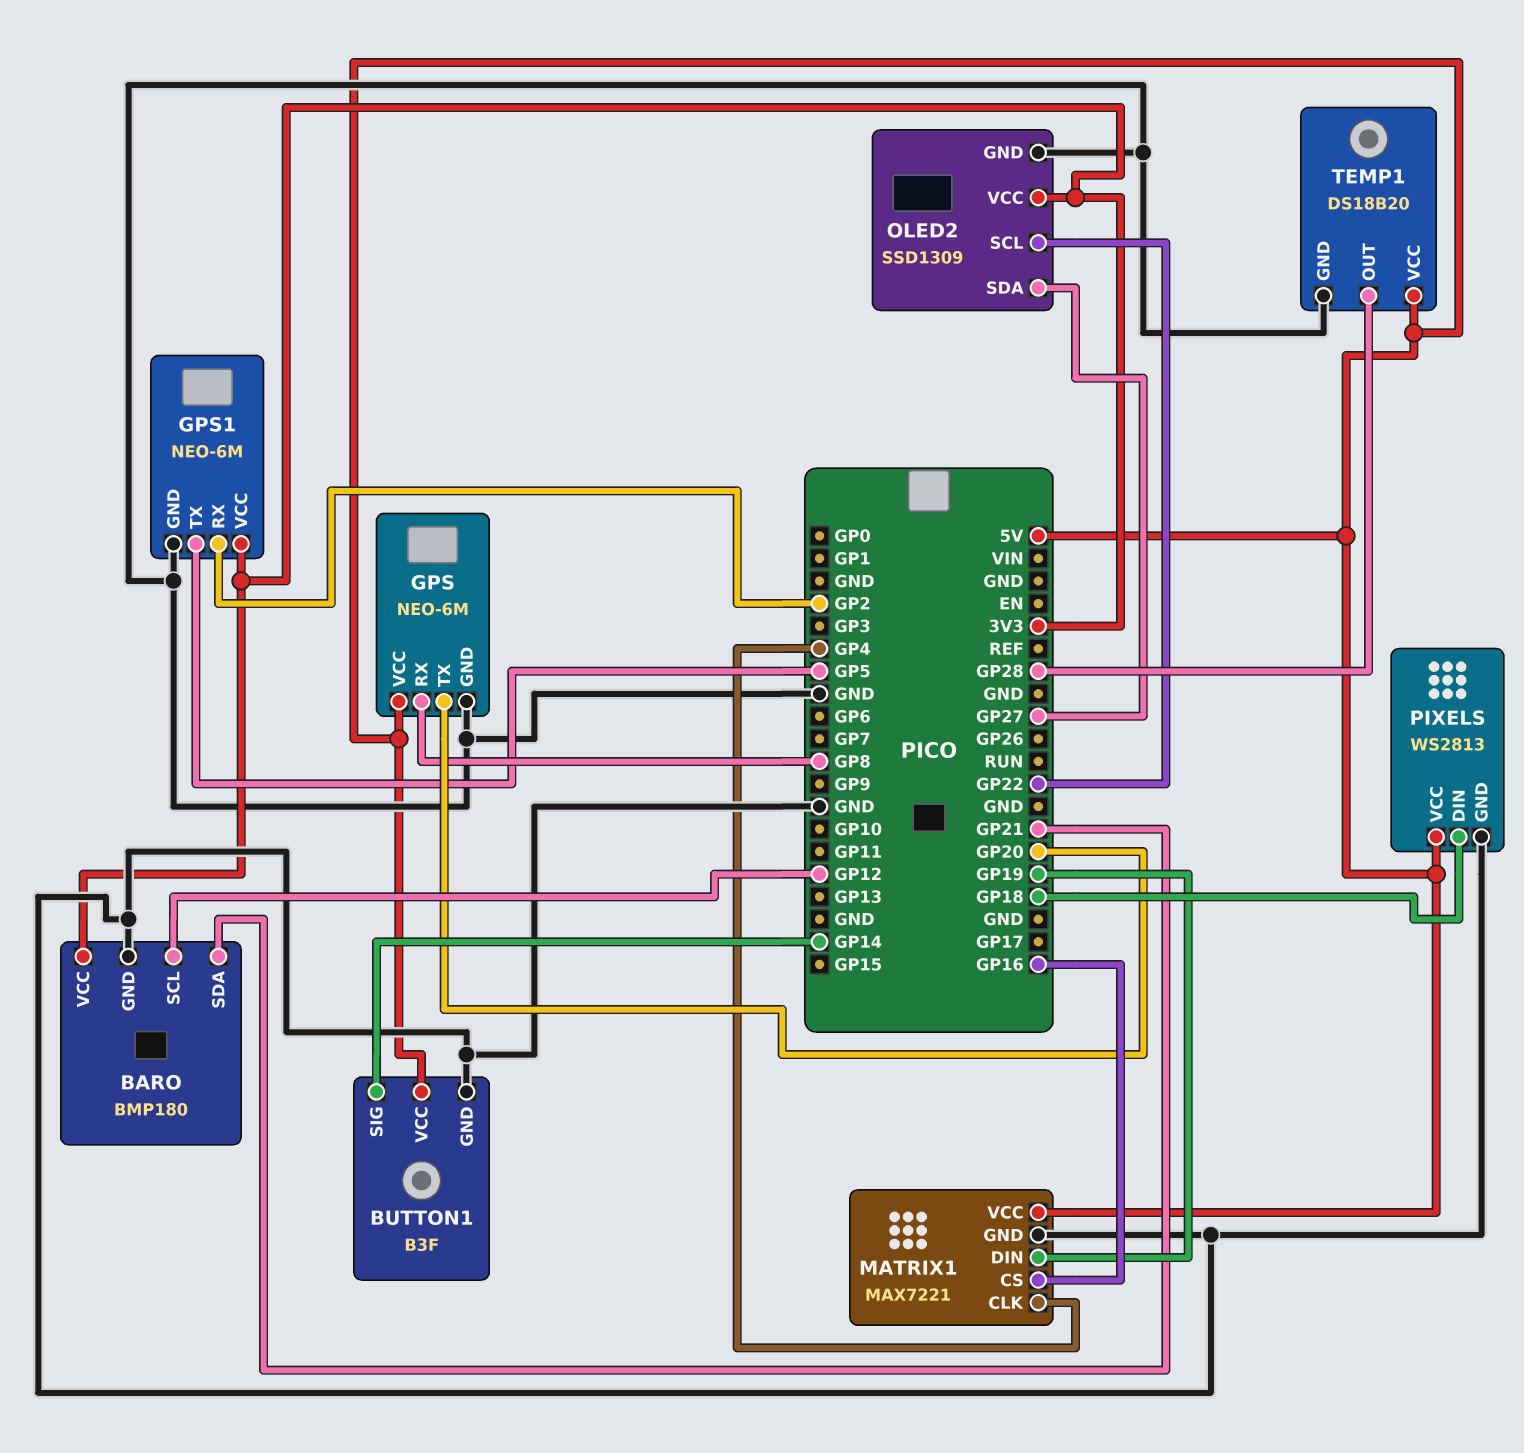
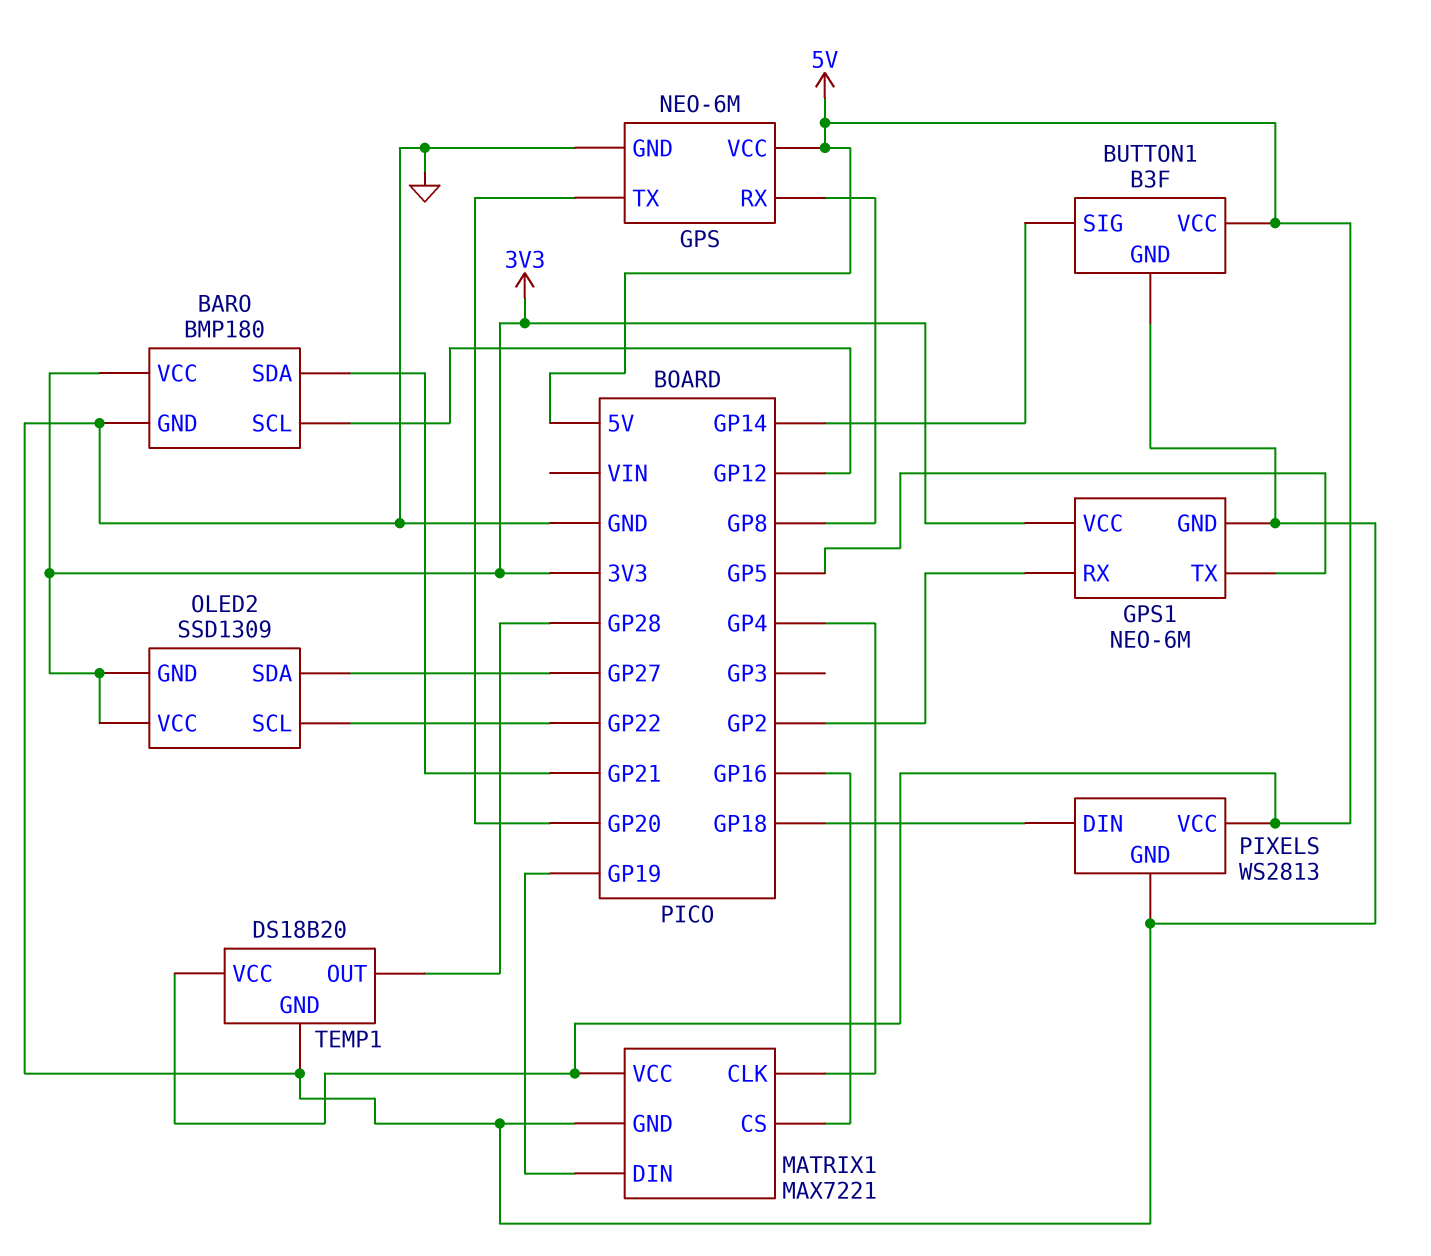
OLED2 pin GND: GND -> 3V3

